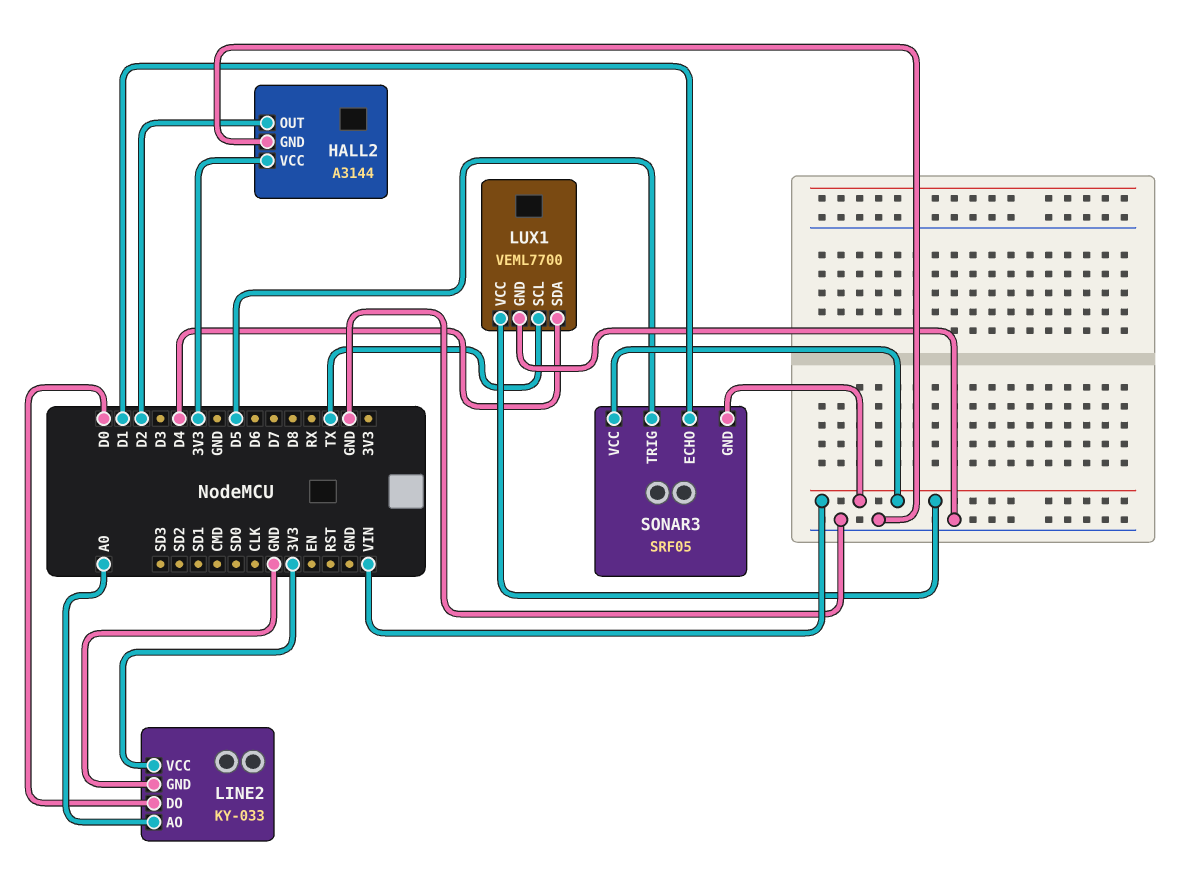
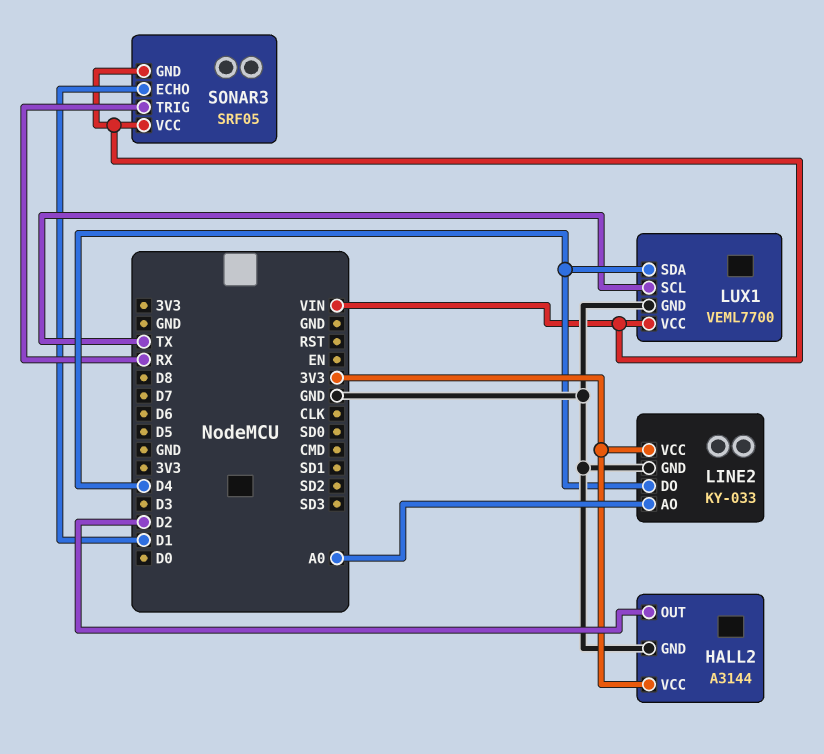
LINE2 pin DO: D0 -> D4
SONAR3 pin TRIG: D5 -> RX

